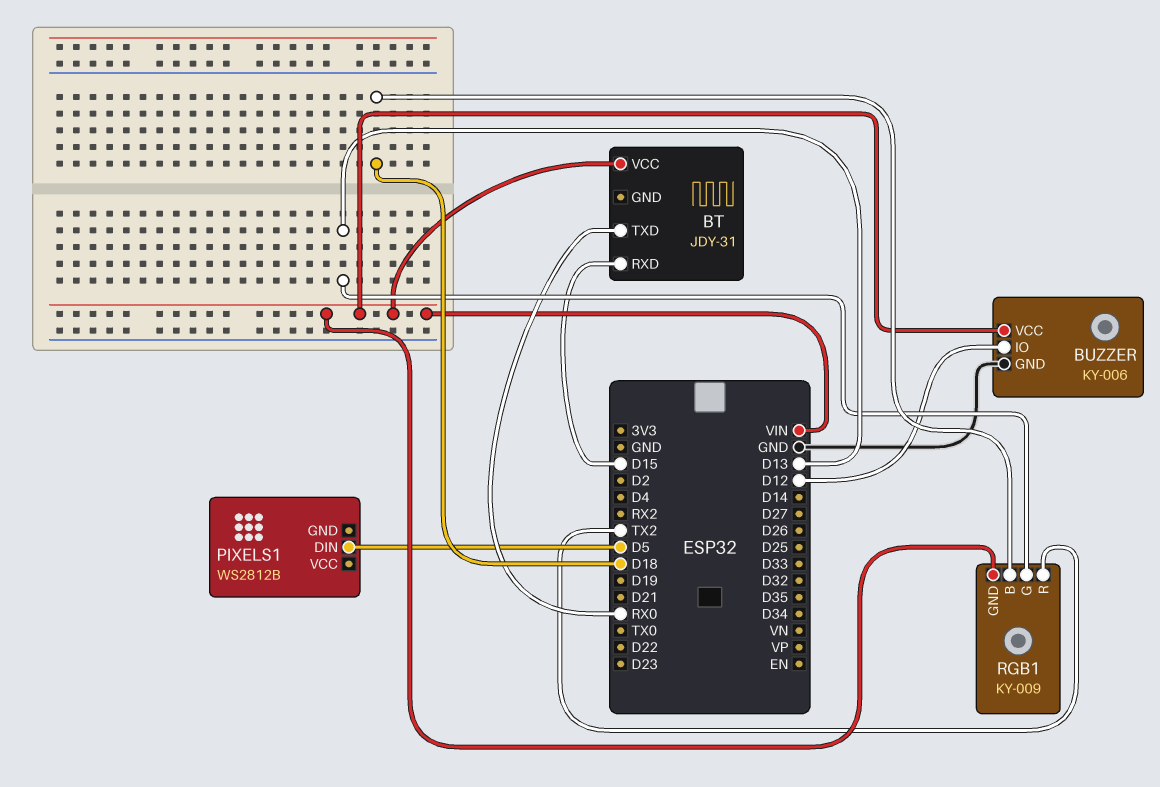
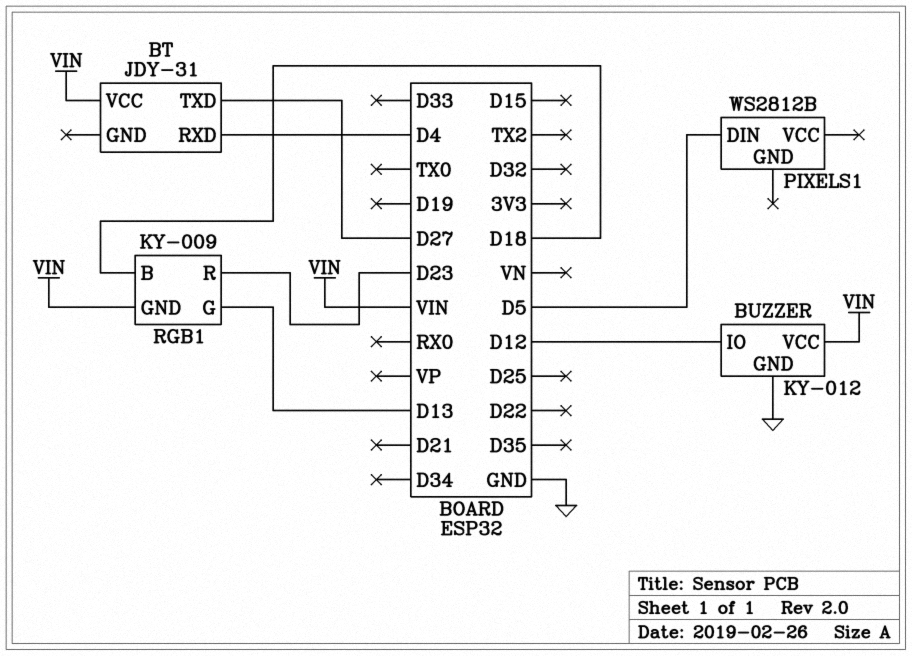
BT pin RXD: D15 -> D4
BT pin TXD: RX0 -> D27
BUZZER: KY-006 -> KY-012
RGB1 pin R: TX2 -> D23

